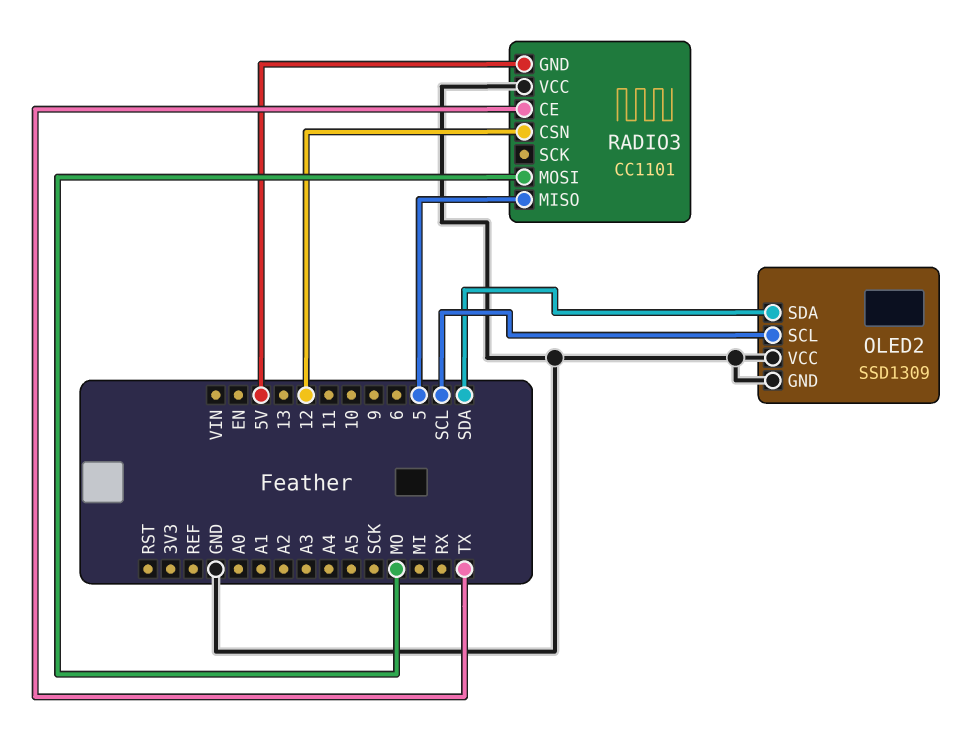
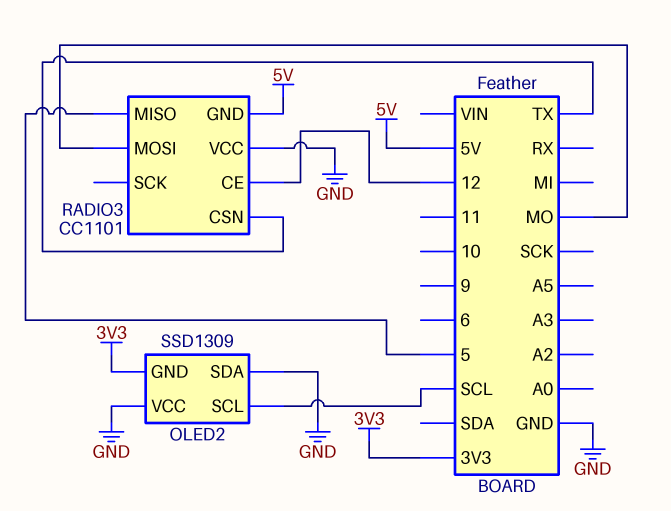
OLED2 pin GND: GND -> 3V3
OLED2 pin SDA: SDA -> GND
RADIO3 pin CE: TX -> 12
RADIO3 pin CSN: 12 -> TX

